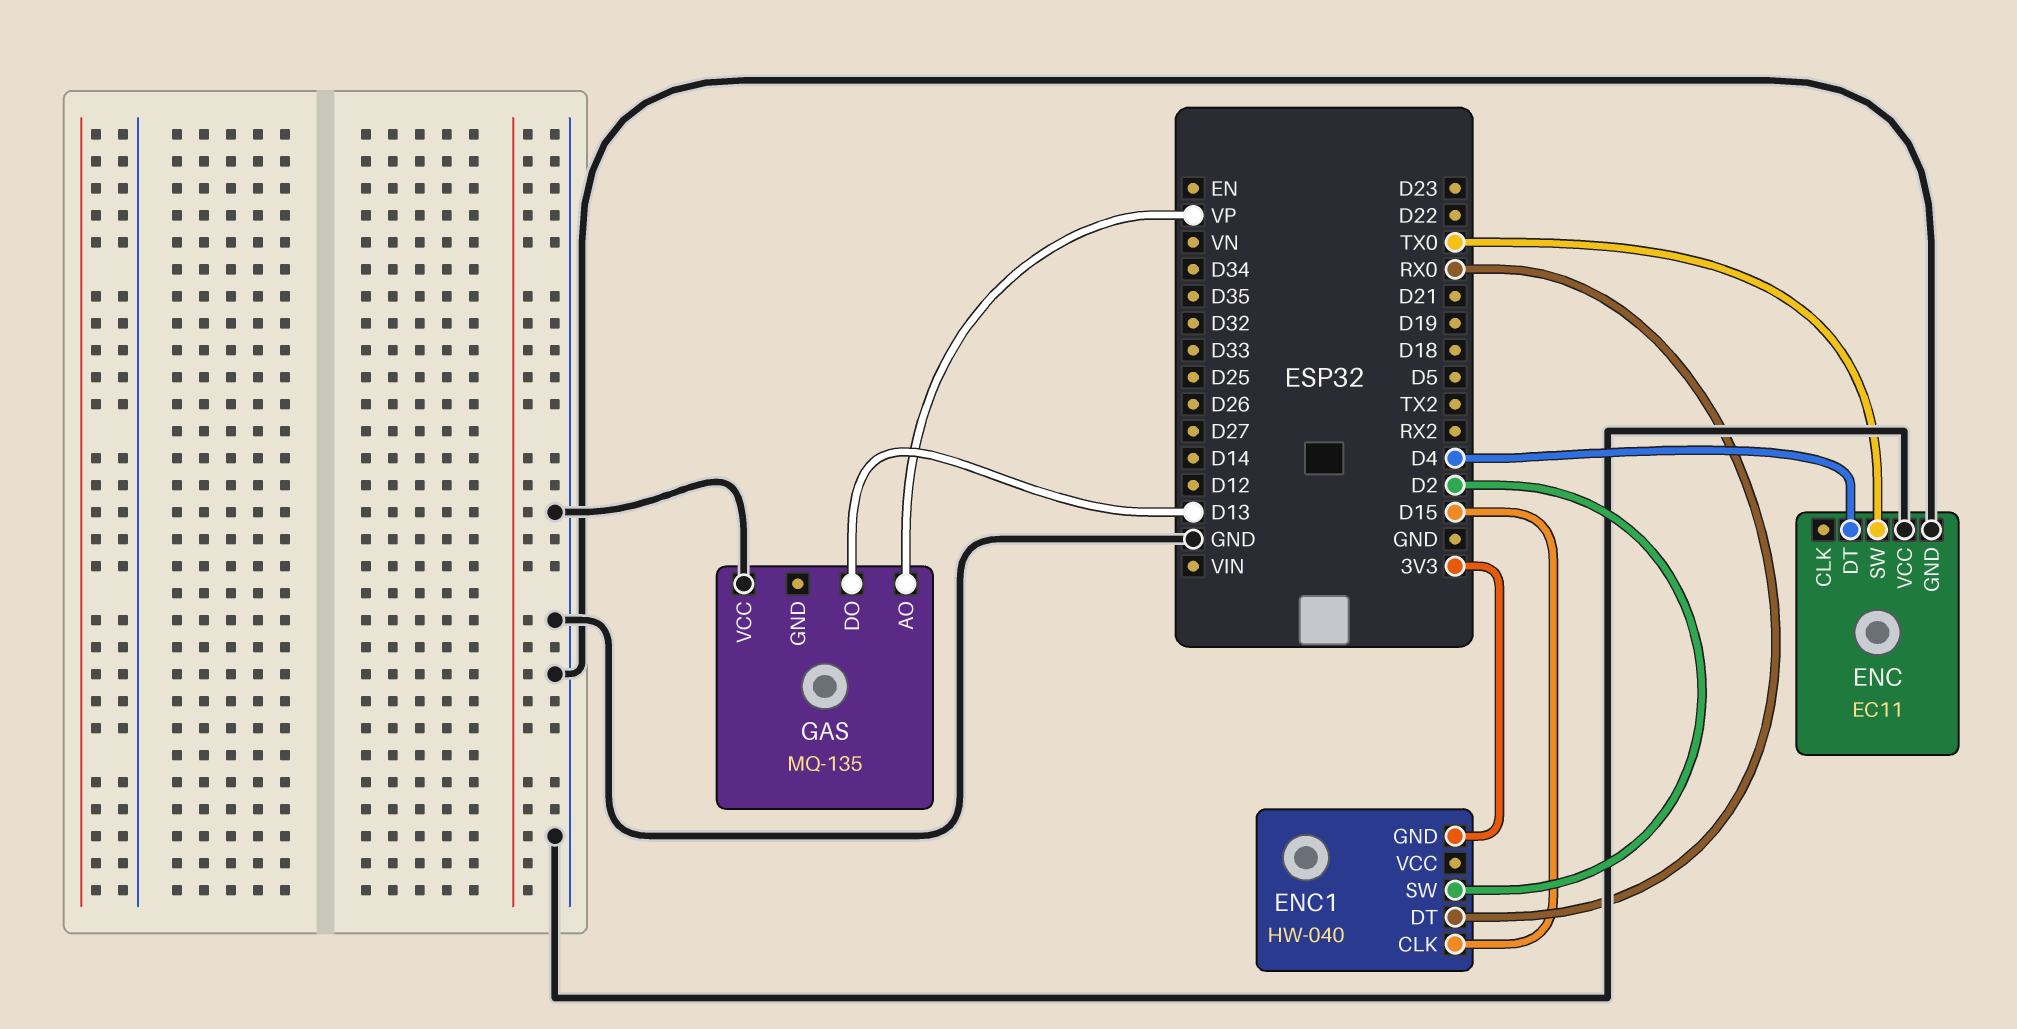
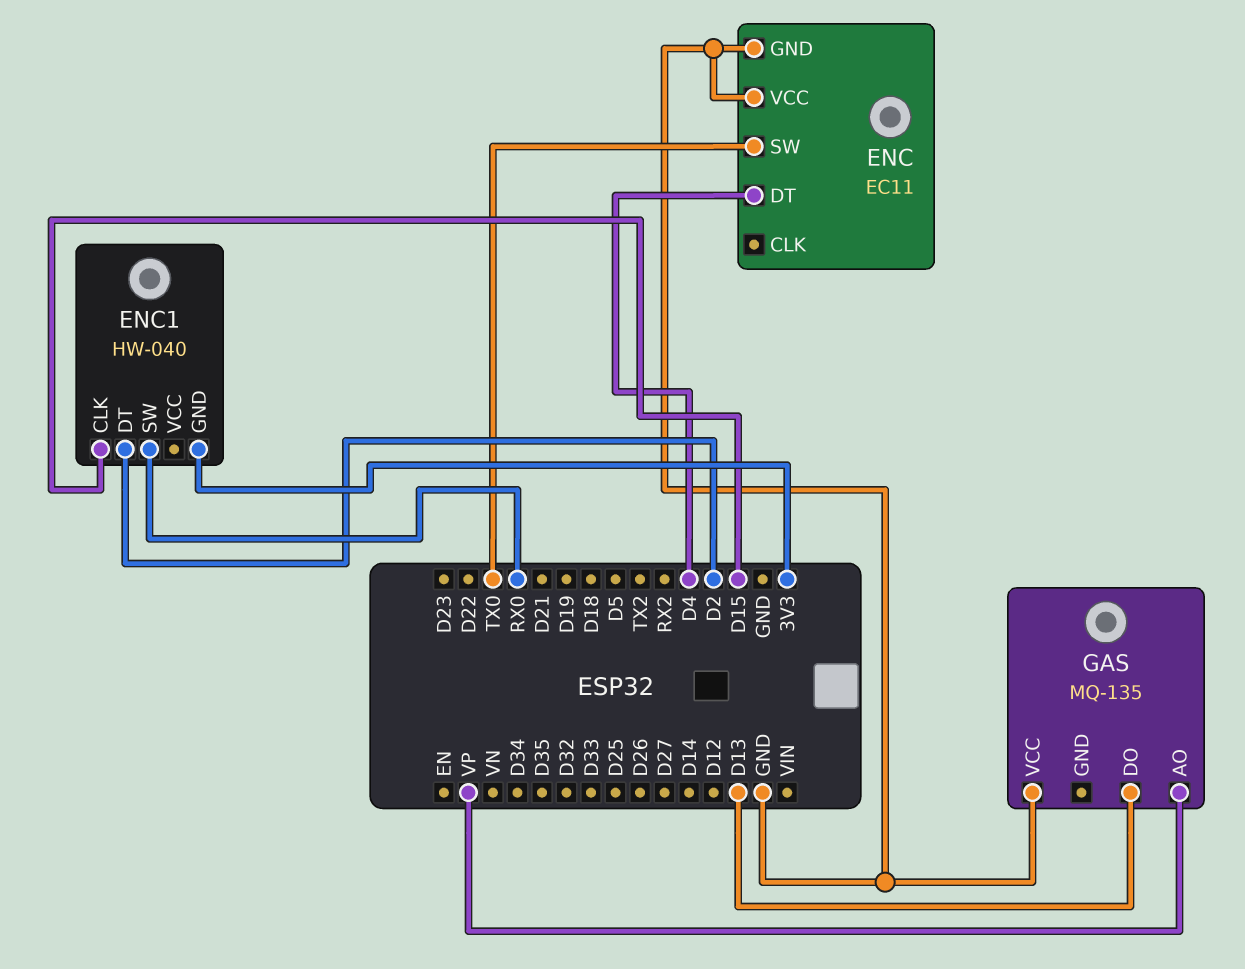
ENC1 pin DT: RX0 -> D2
ENC1 pin SW: D2 -> RX0

